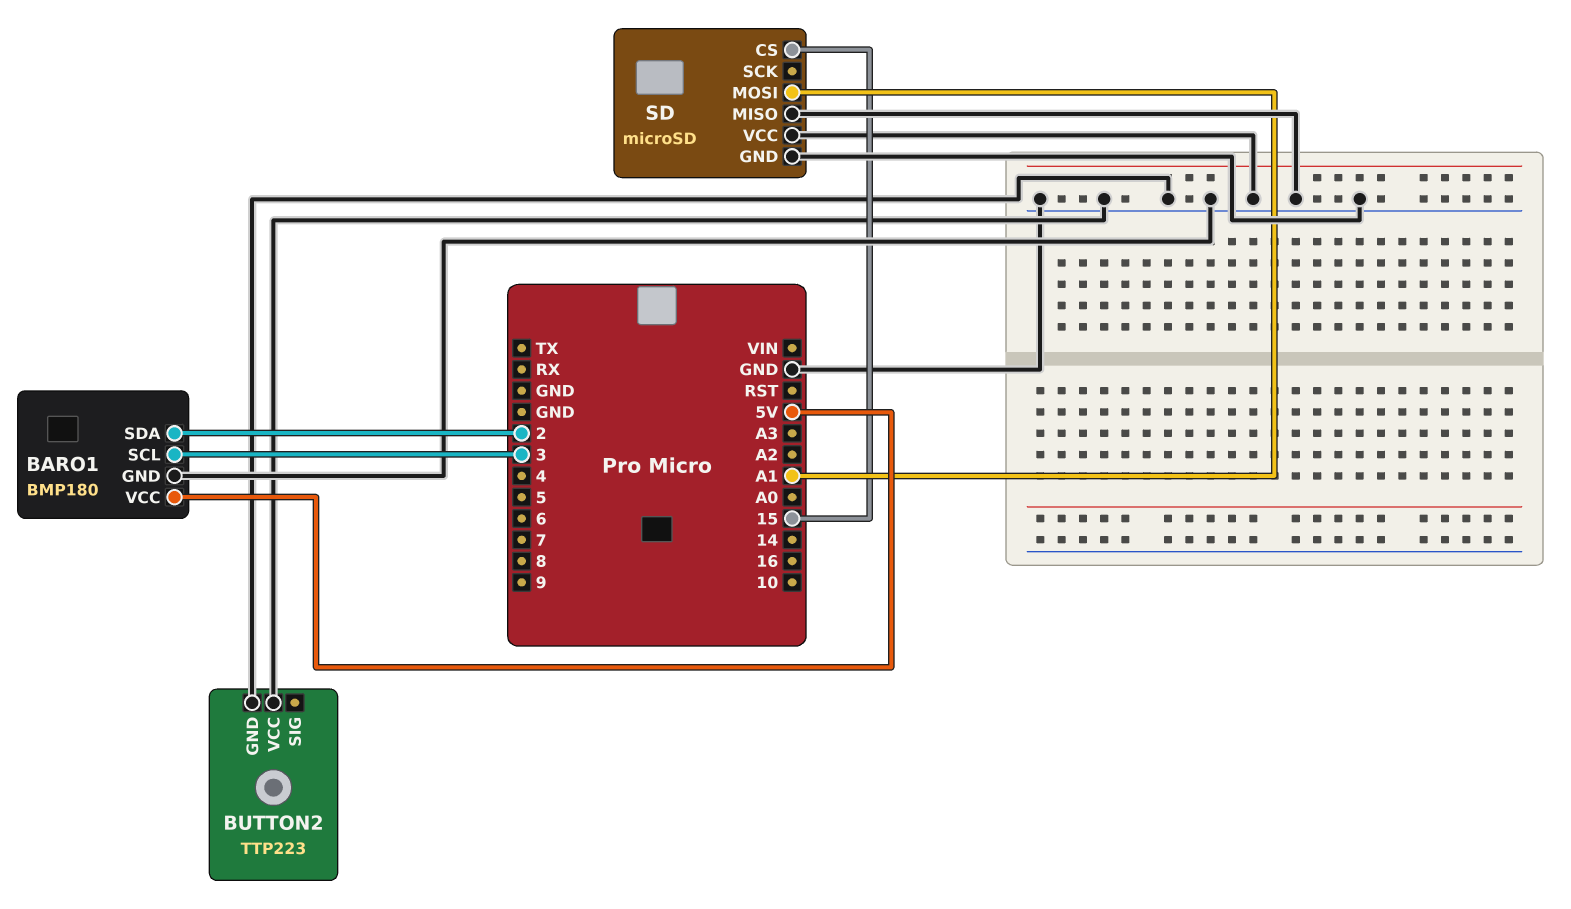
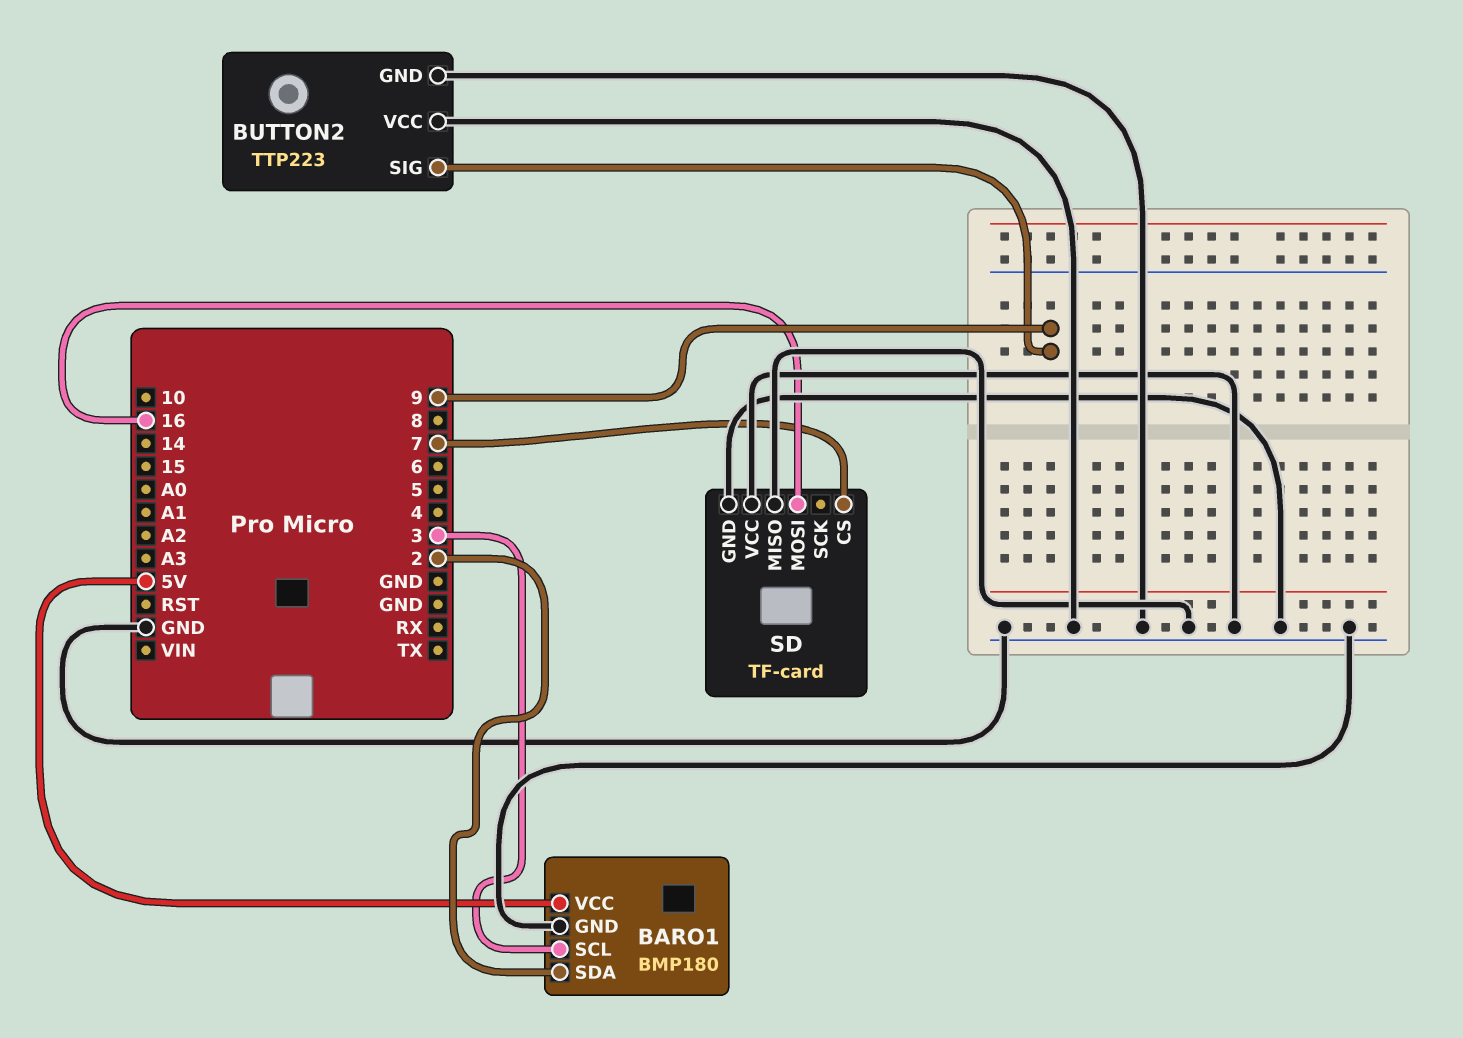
BUTTON2 pin SIG: none -> 9
SD: microSD -> TF-card
SD pin CS: 15 -> 7
SD pin MOSI: A1 -> 16

